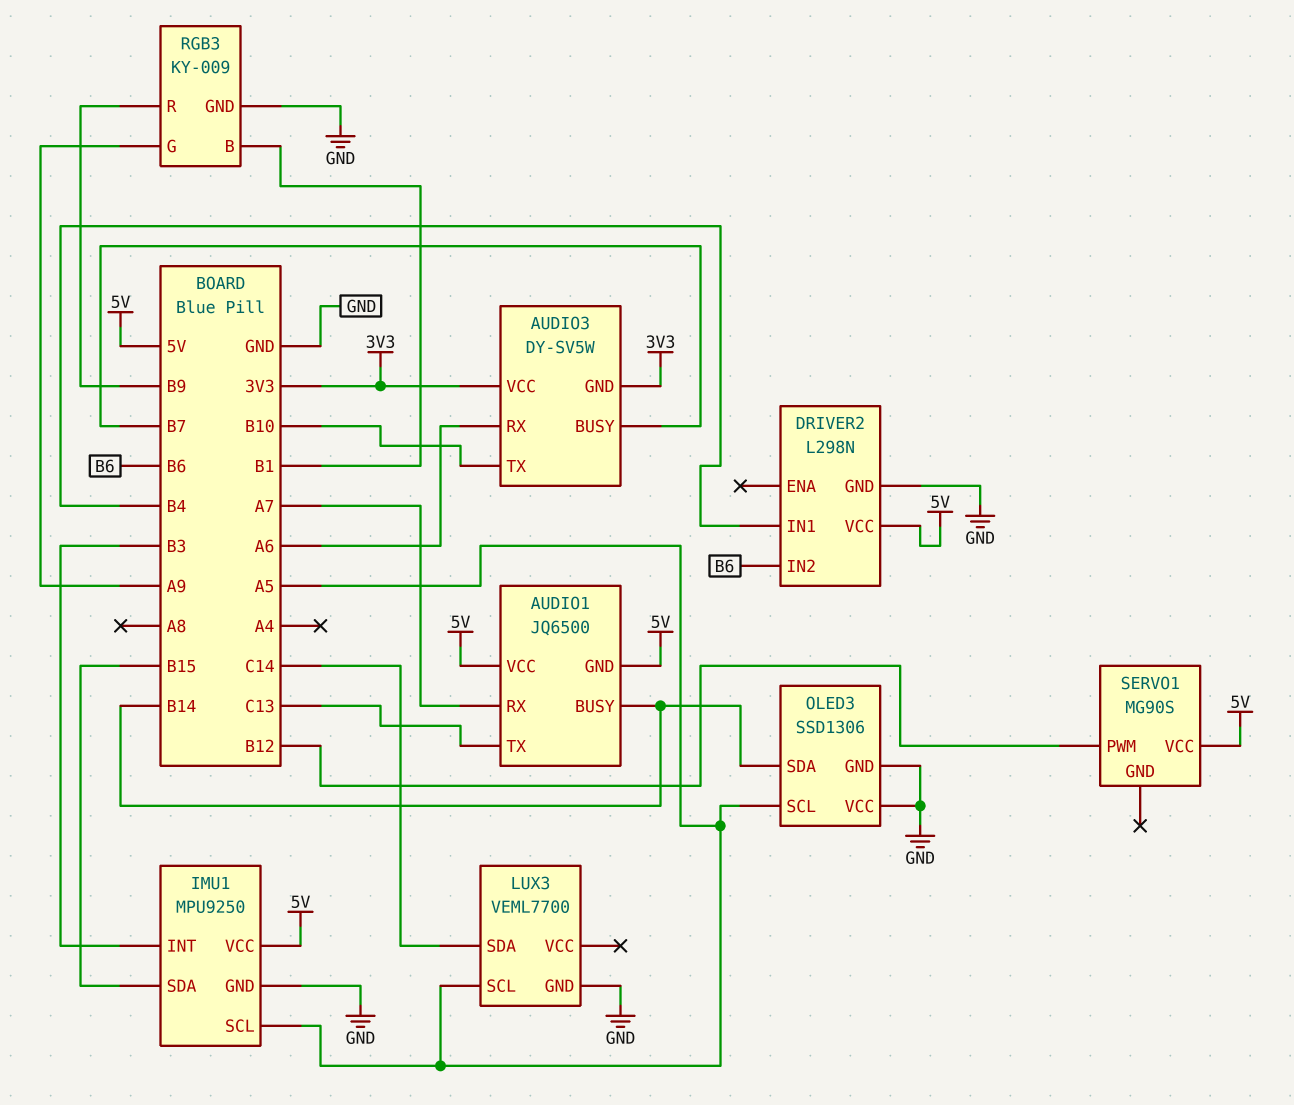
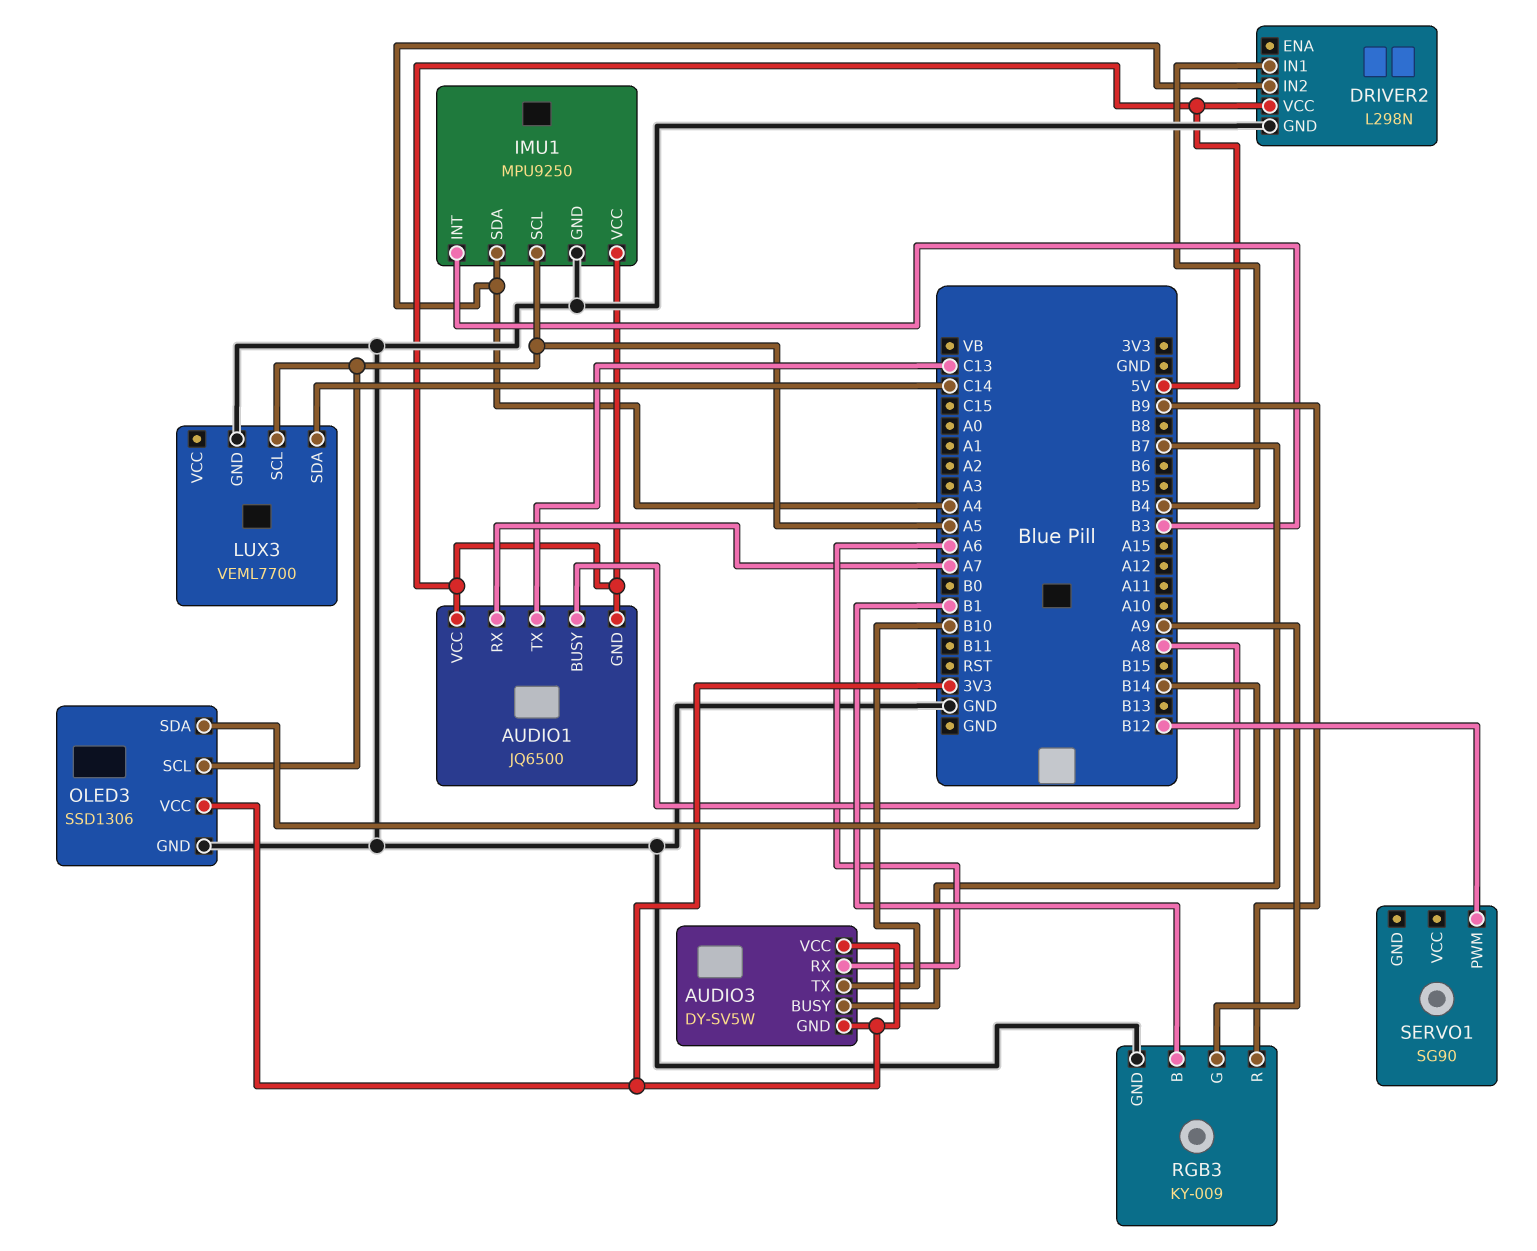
AUDIO1 pin BUSY: B14 -> A8
DRIVER2 pin IN2: B6 -> A4
IMU1 pin SDA: B15 -> A4
OLED3 pin VCC: GND -> 3V3
SERVO1: MG90S -> SG90
SERVO1 pin VCC: 5V -> none

